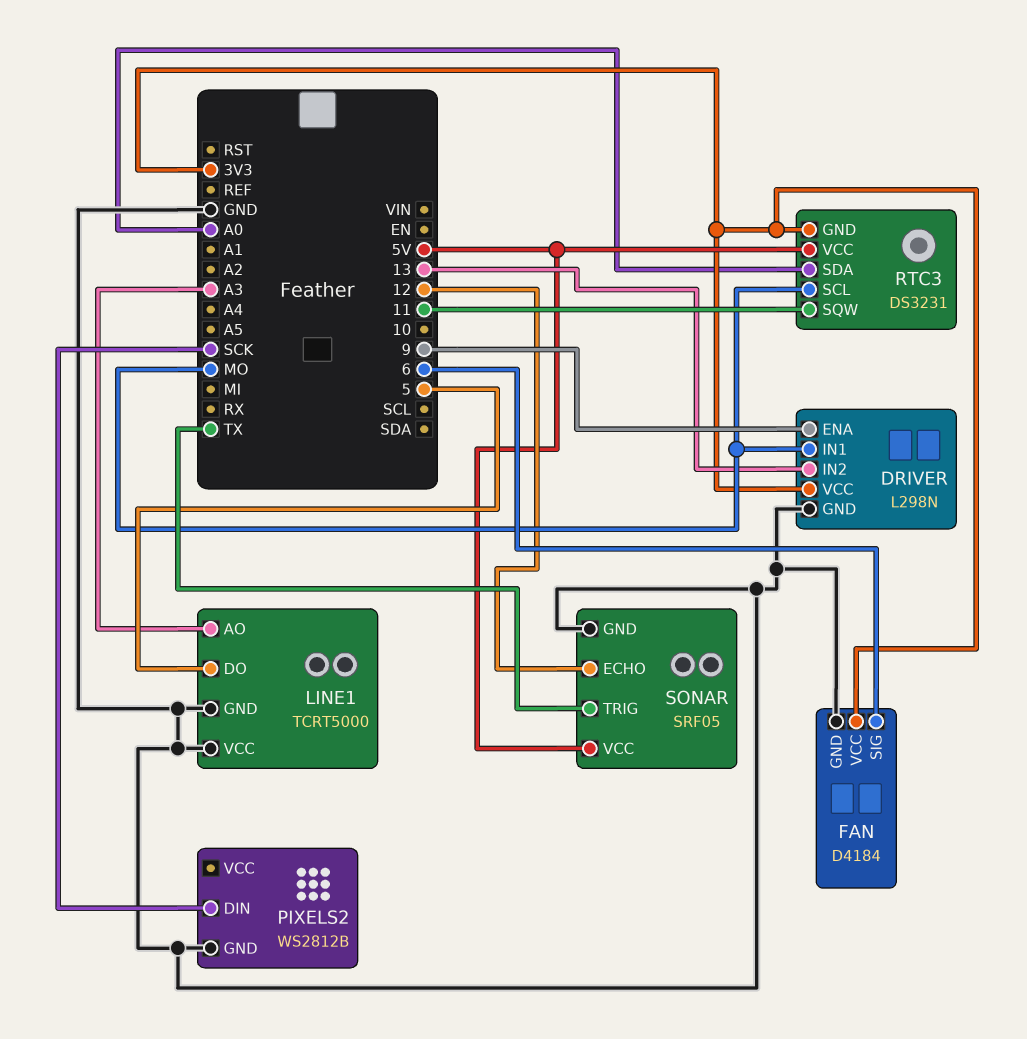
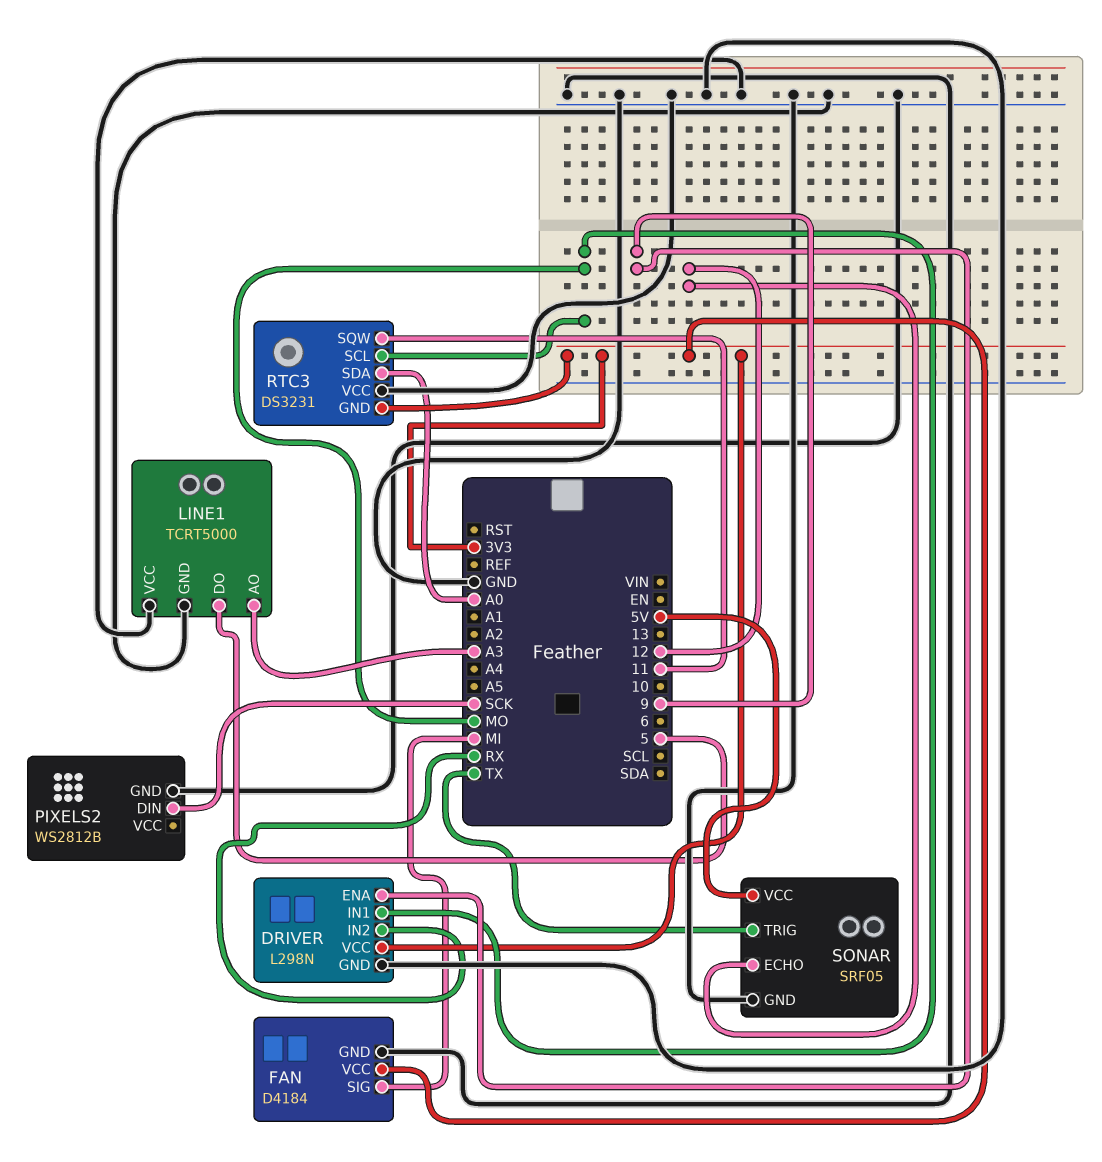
DRIVER pin IN2: 13 -> RX
FAN pin SIG: 6 -> MI
RTC3 pin VCC: 5V -> GND

